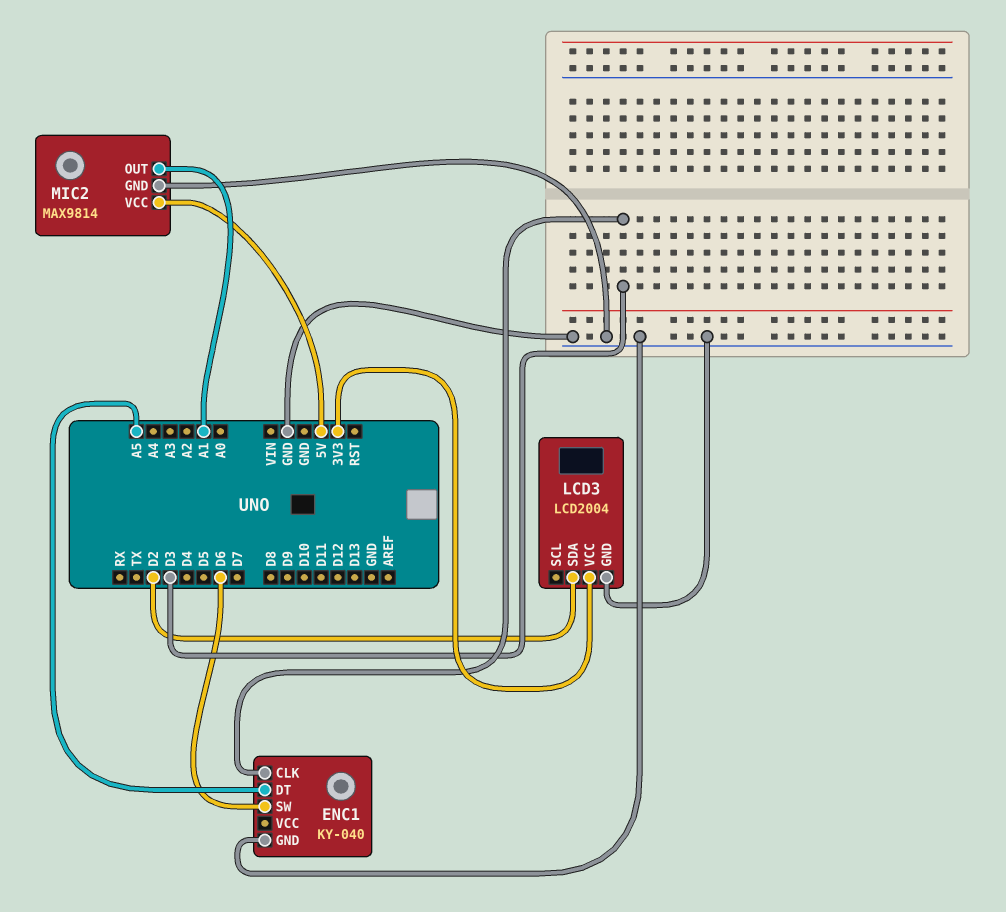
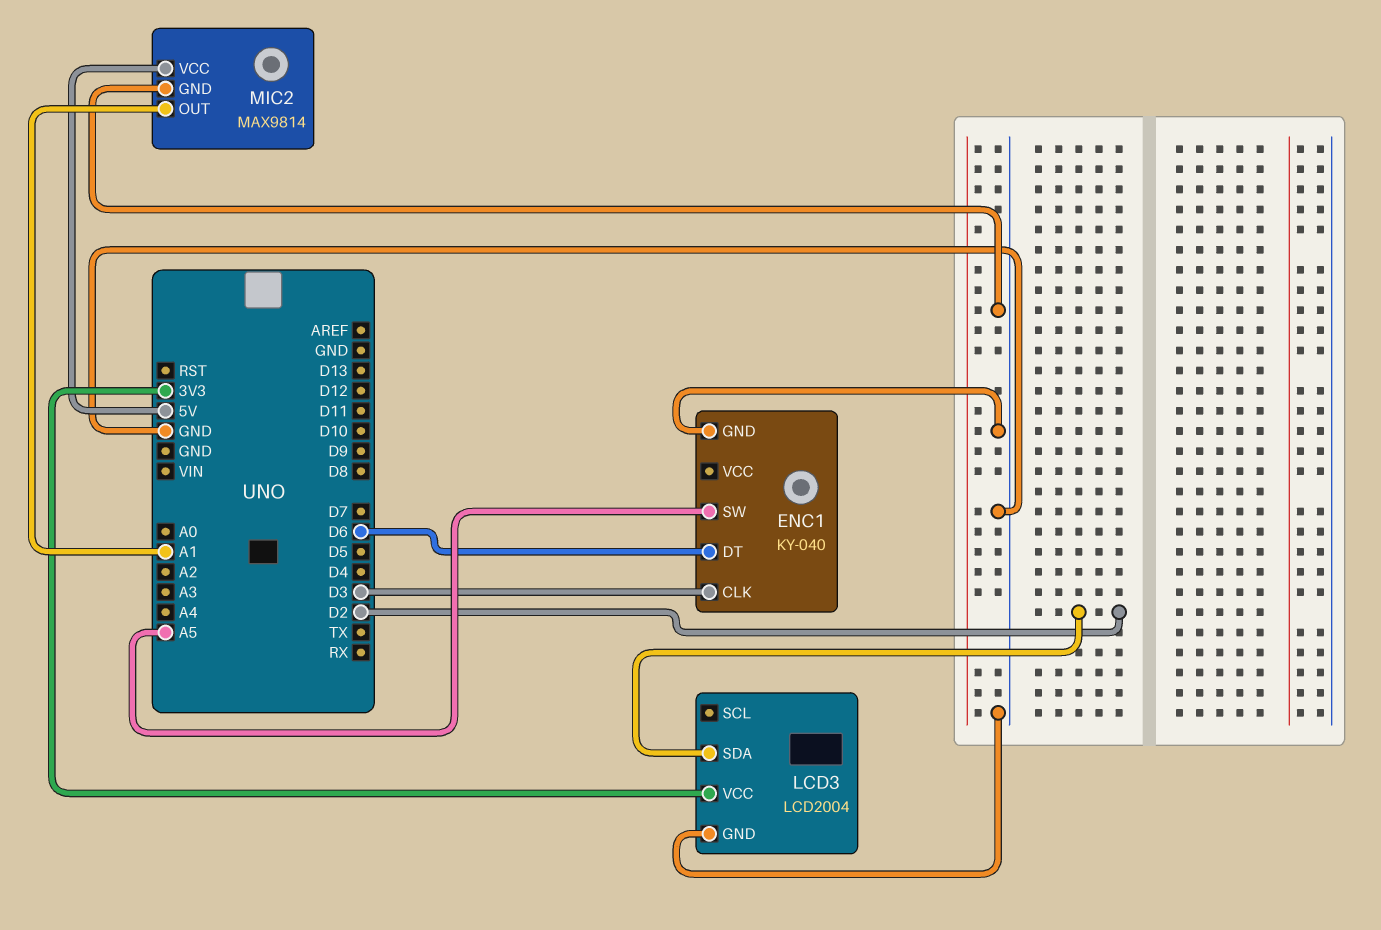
ENC1 pin DT: A5 -> D6
ENC1 pin SW: D6 -> A5

